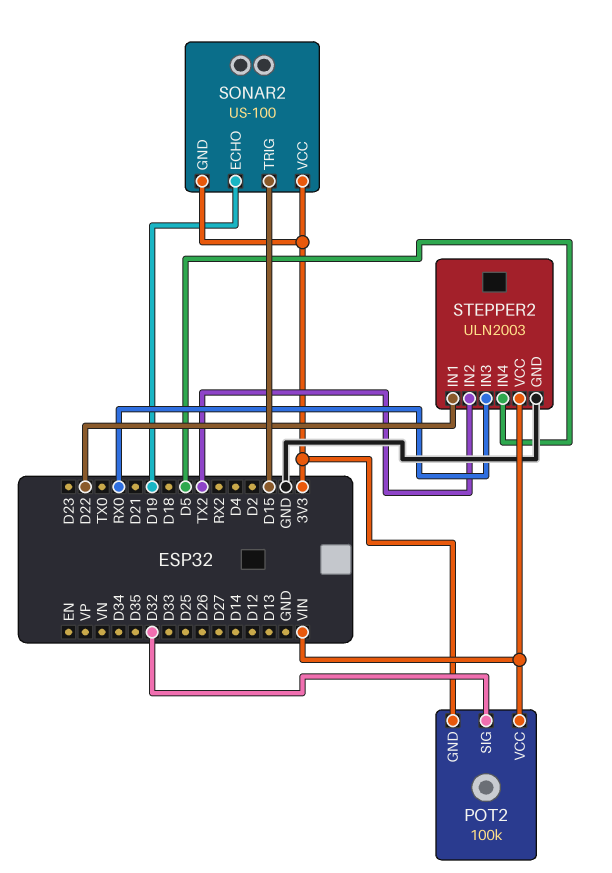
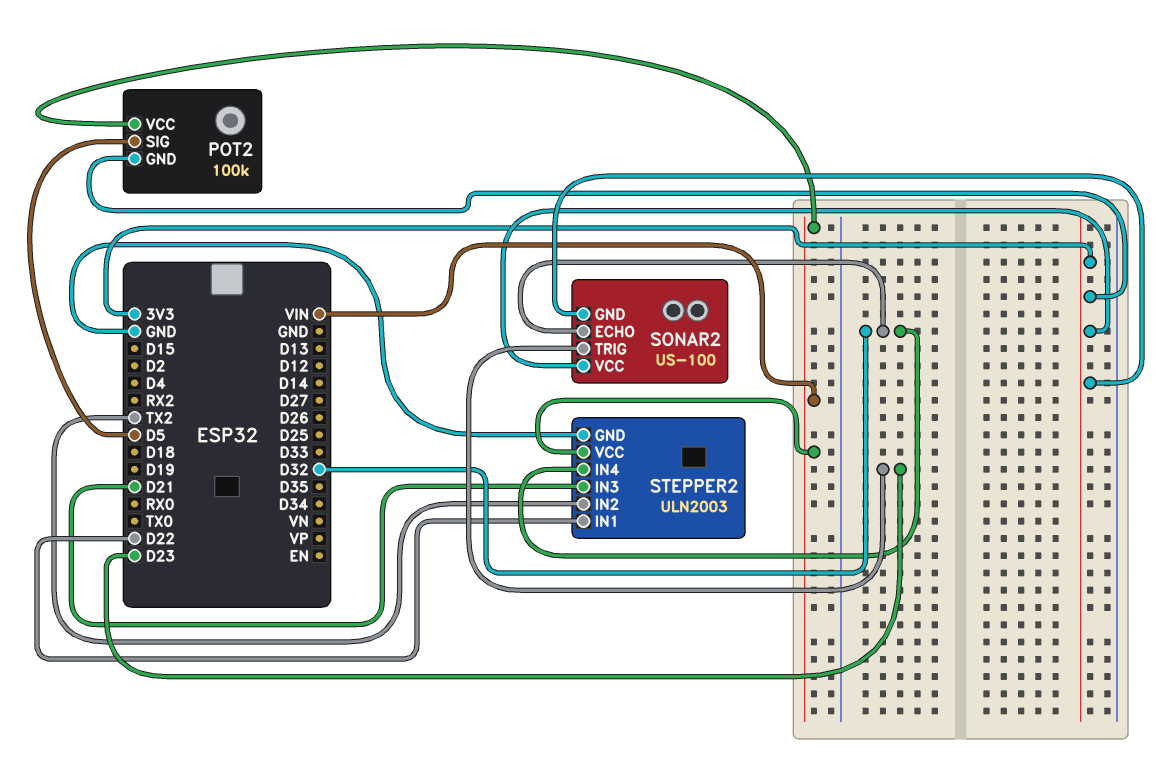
POT2 pin SIG: D32 -> D5
SONAR2 pin ECHO: D19 -> D32
SONAR2 pin TRIG: D15 -> D23
STEPPER2 pin IN3: RX0 -> D21
STEPPER2 pin IN4: D5 -> D32

